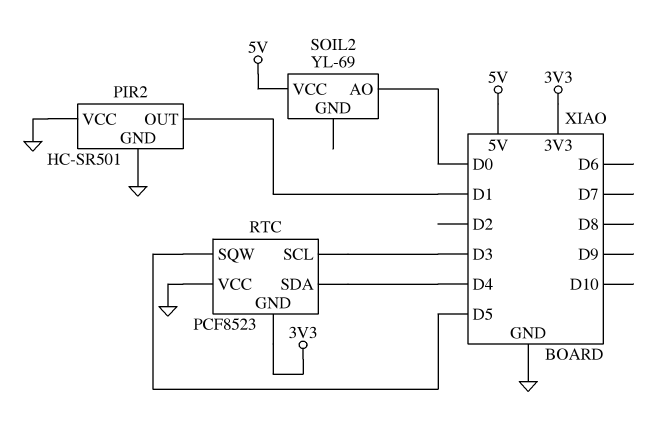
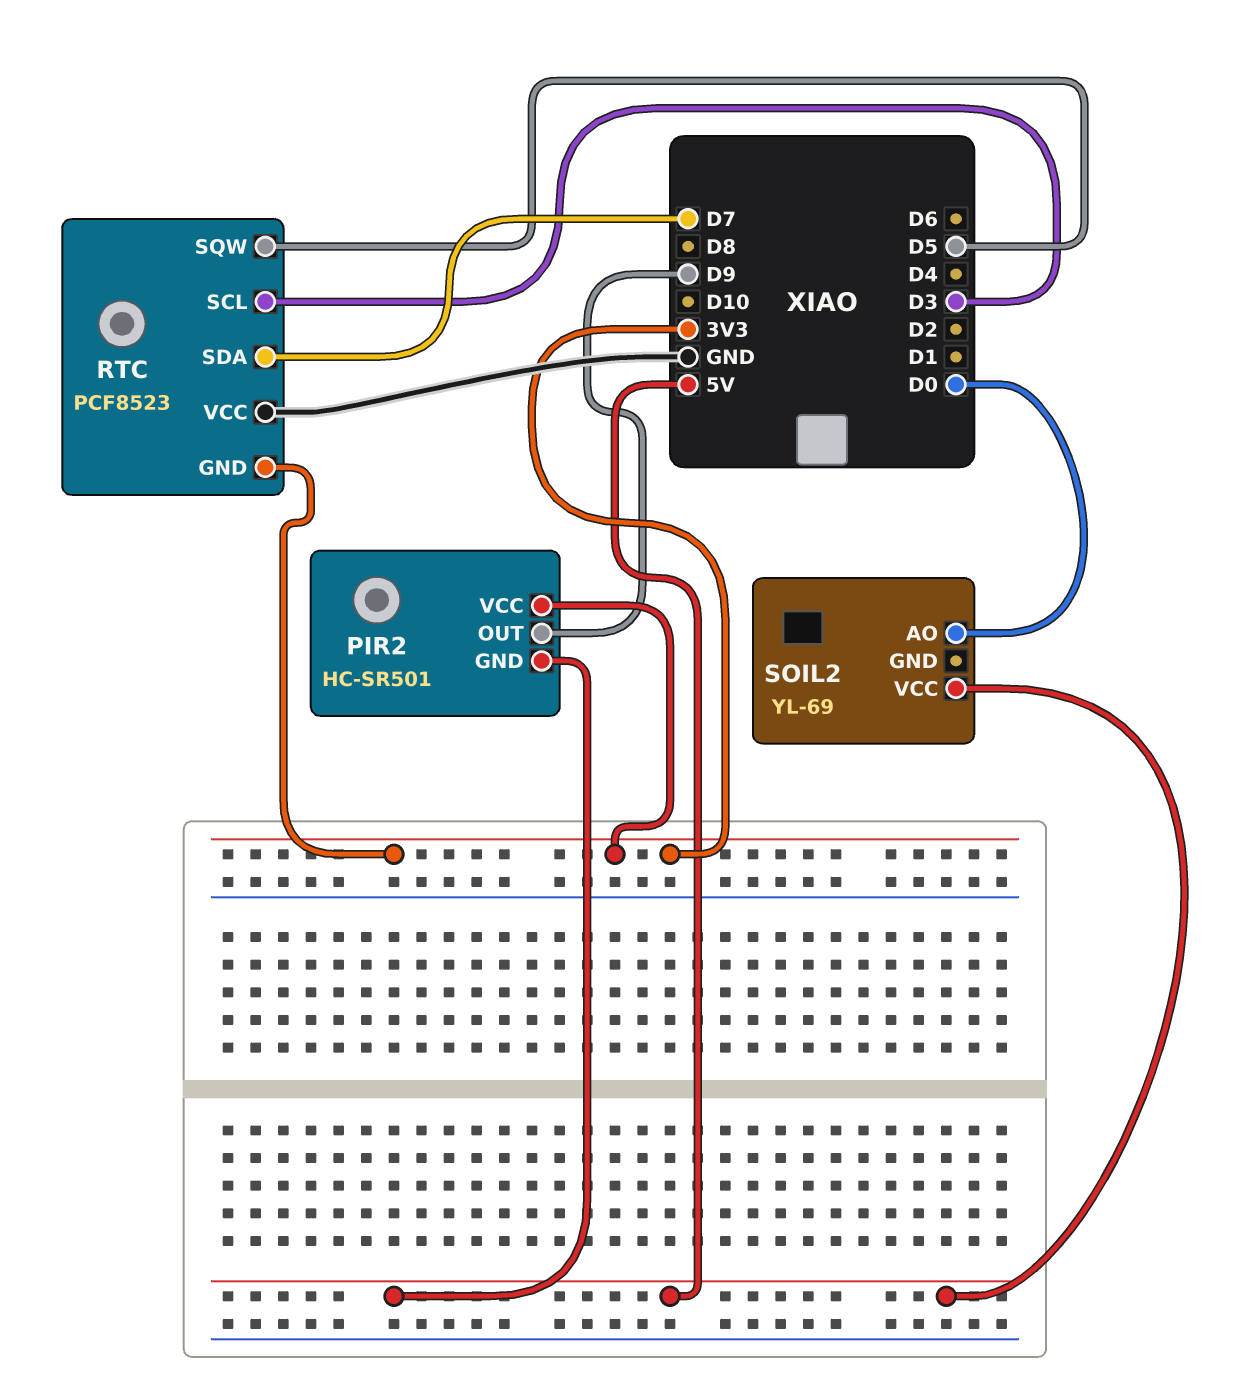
PIR2 pin GND: GND -> 5V
PIR2 pin OUT: D1 -> D9
PIR2 pin VCC: GND -> 3V3
RTC pin SDA: D4 -> D7

